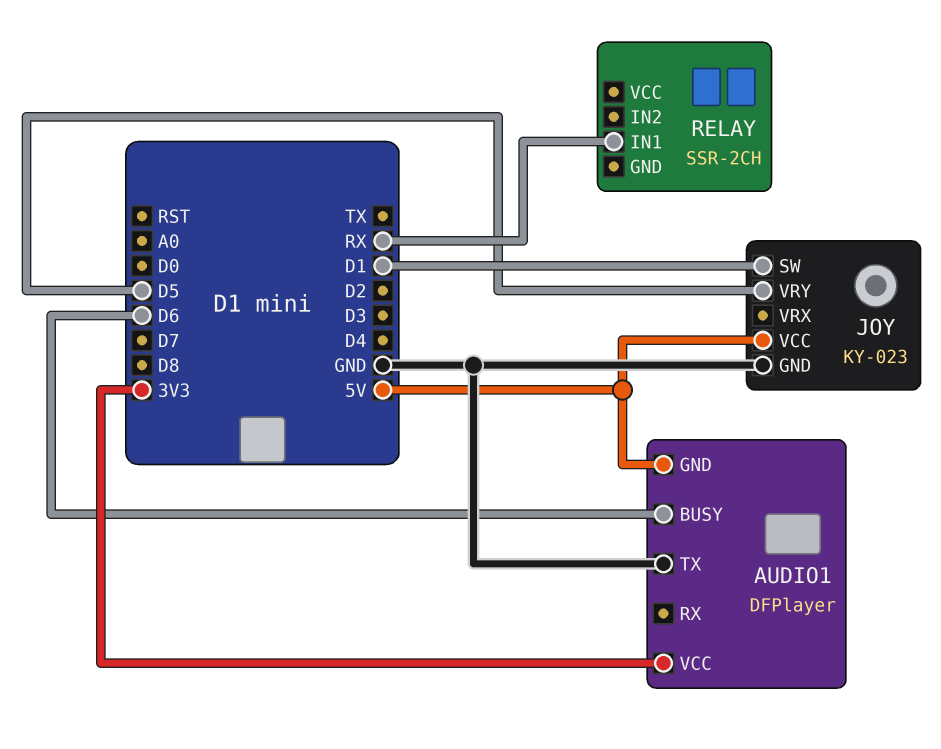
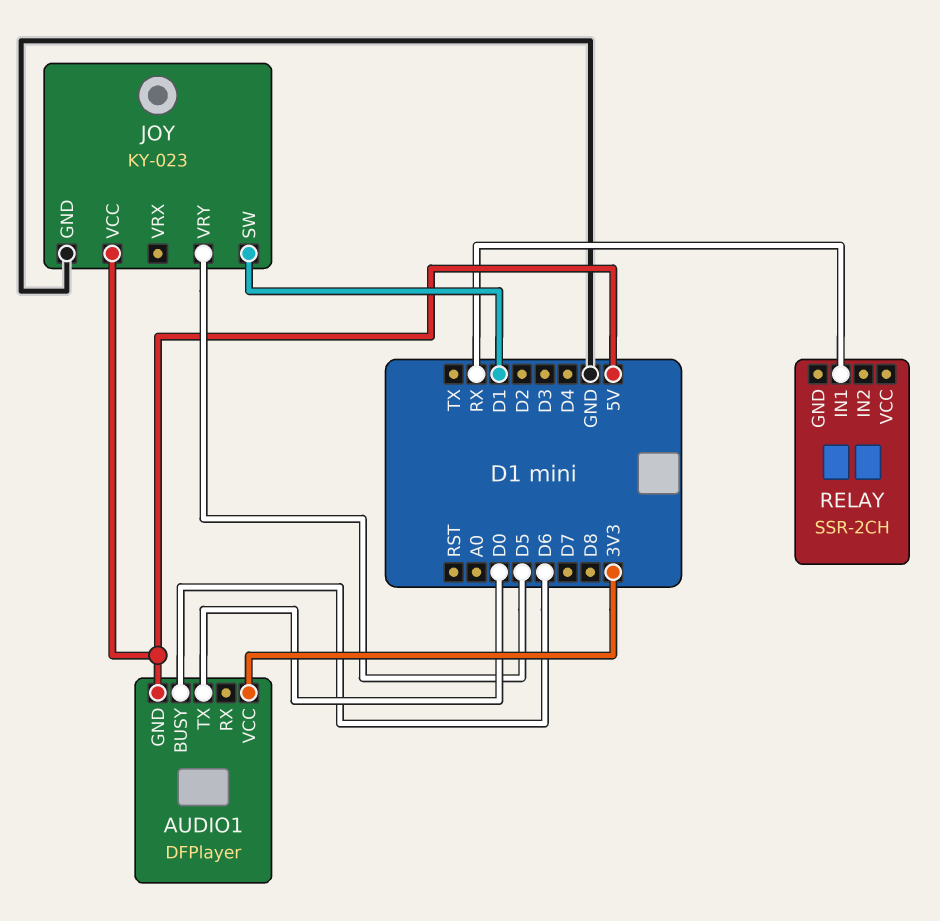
AUDIO1 pin TX: GND -> D0

